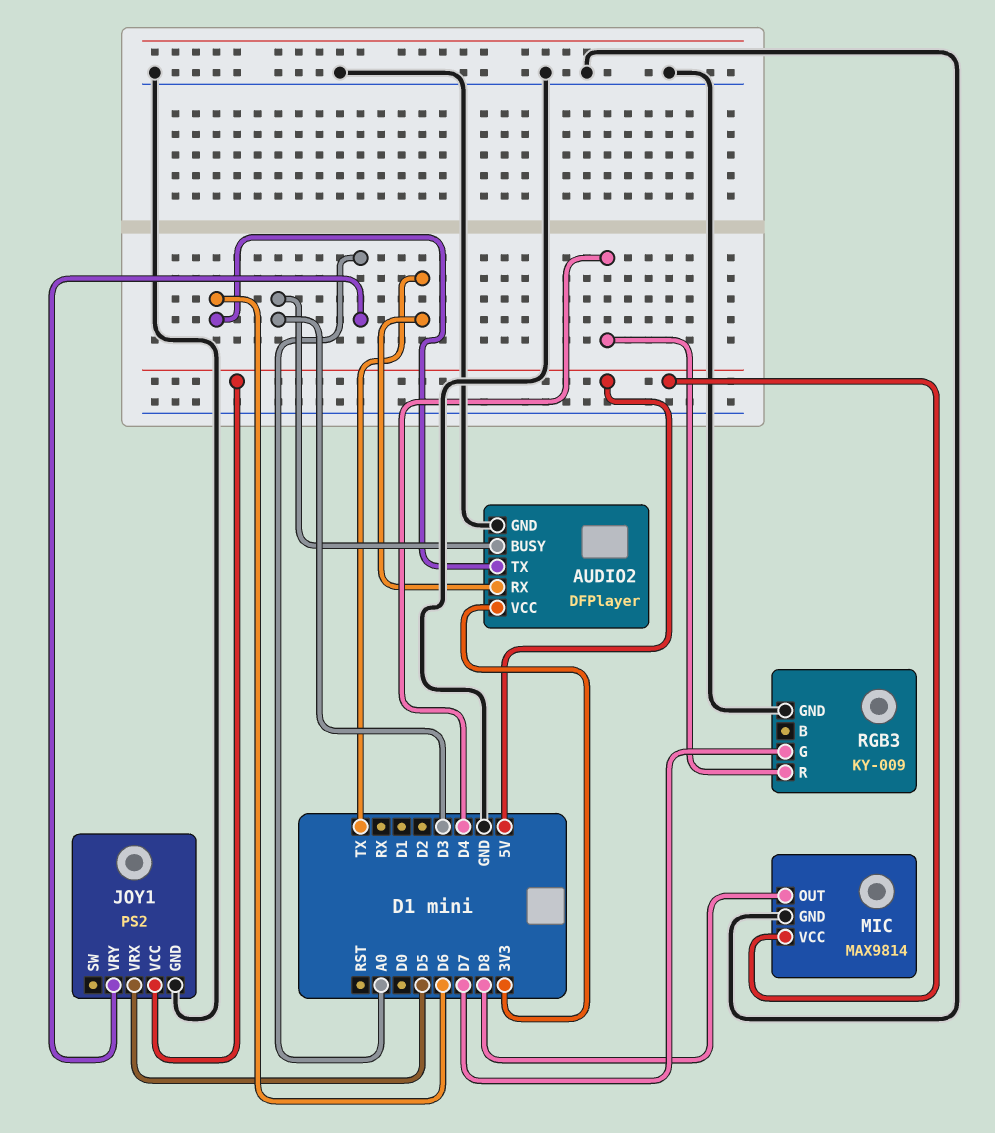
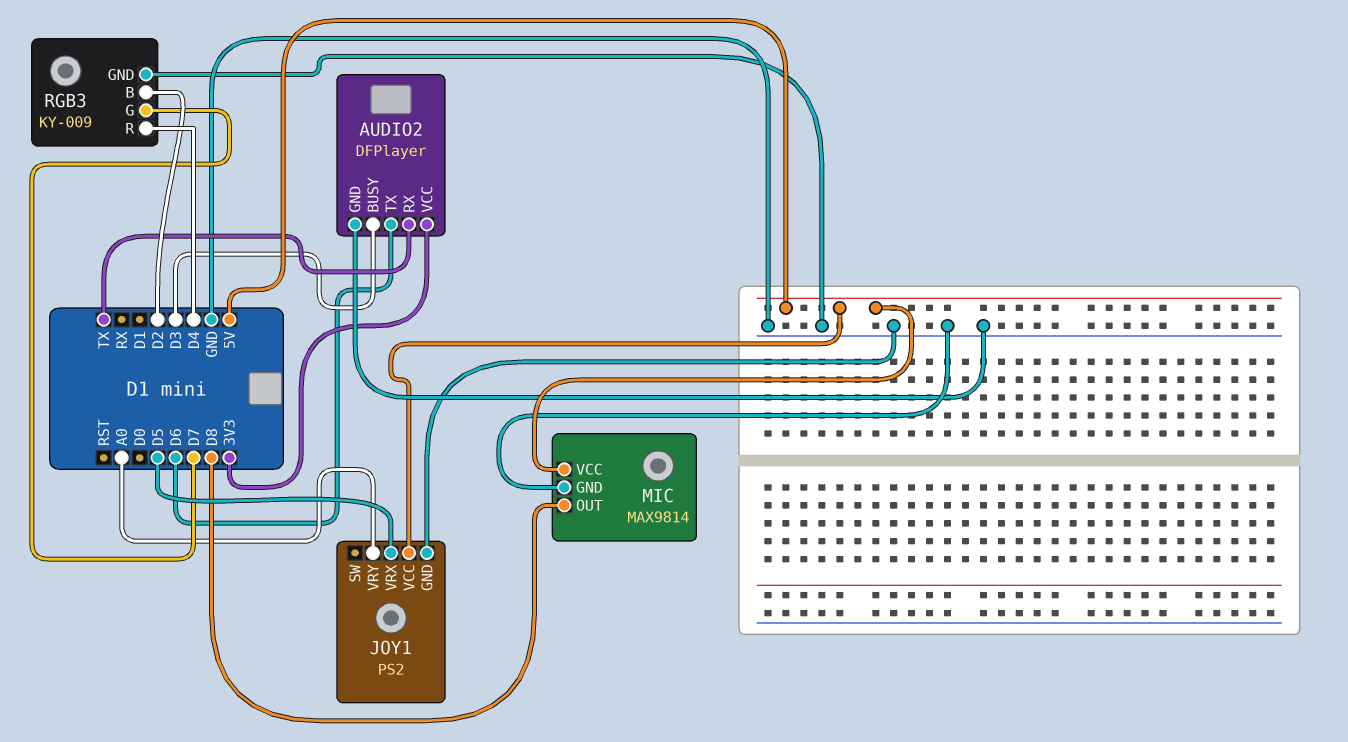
RGB3 pin B: none -> D2

